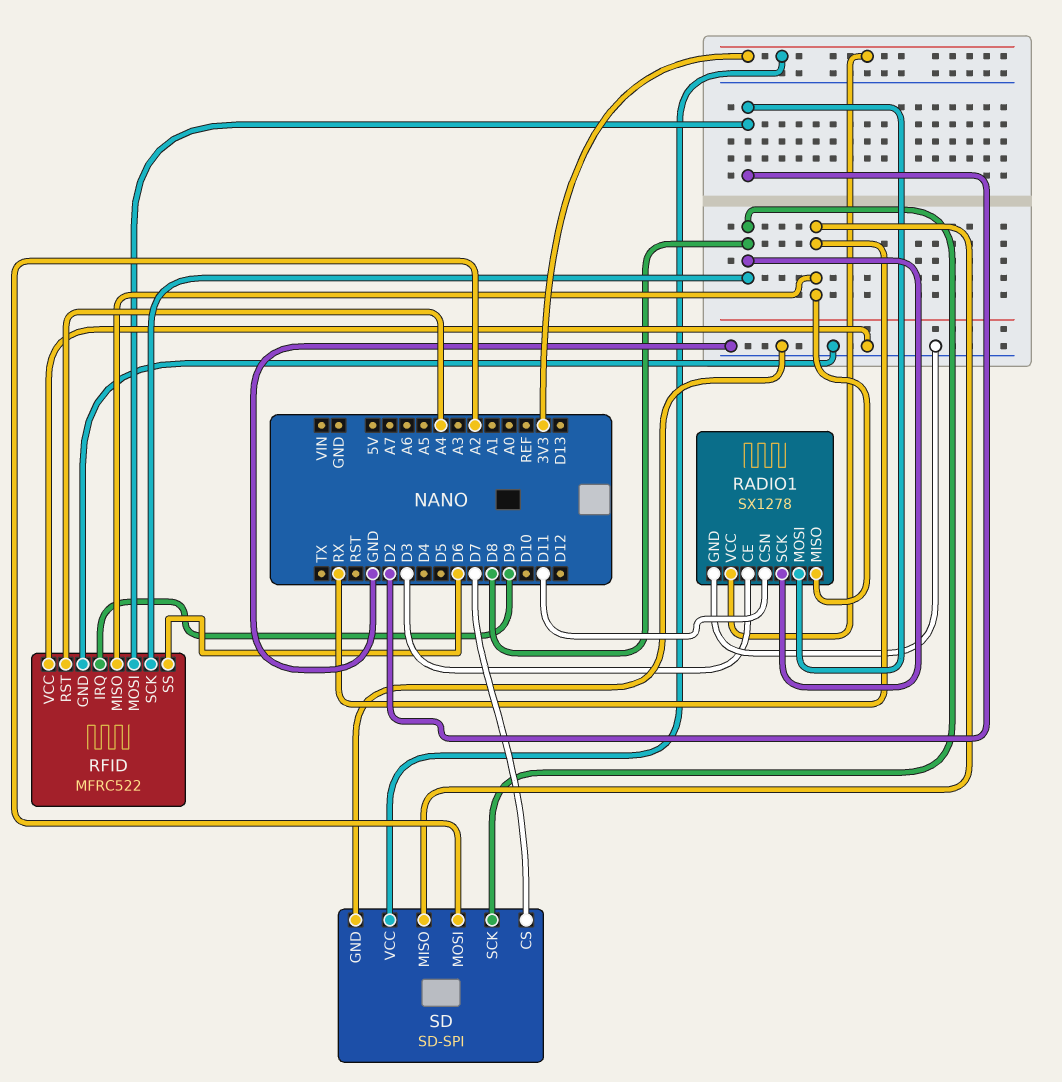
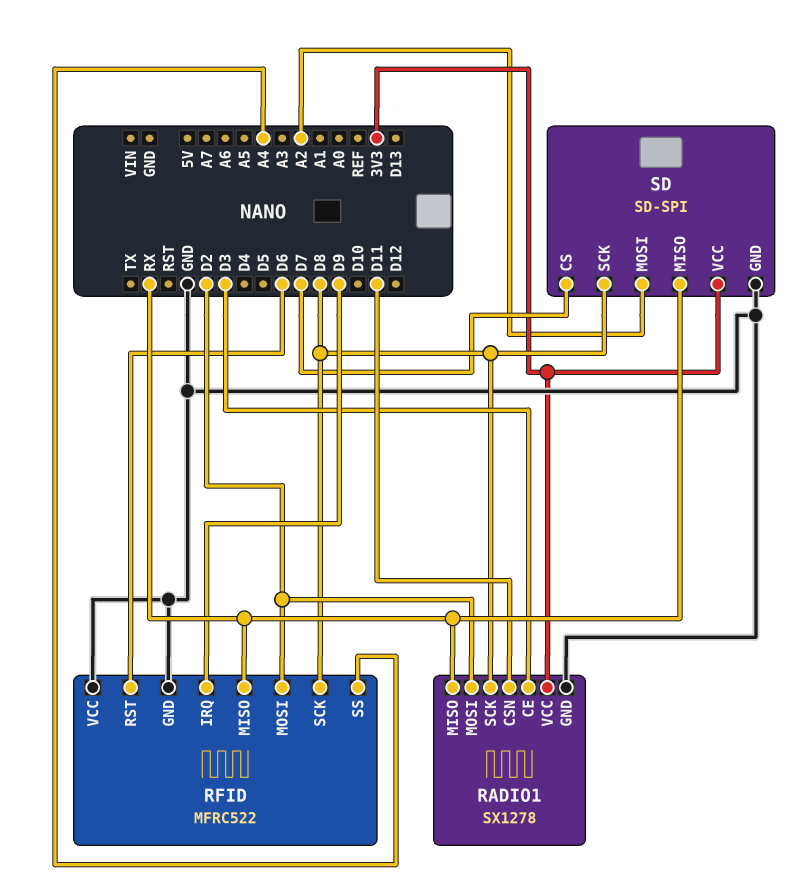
RFID pin RST: A4 -> D6
RFID pin SS: D6 -> A4

